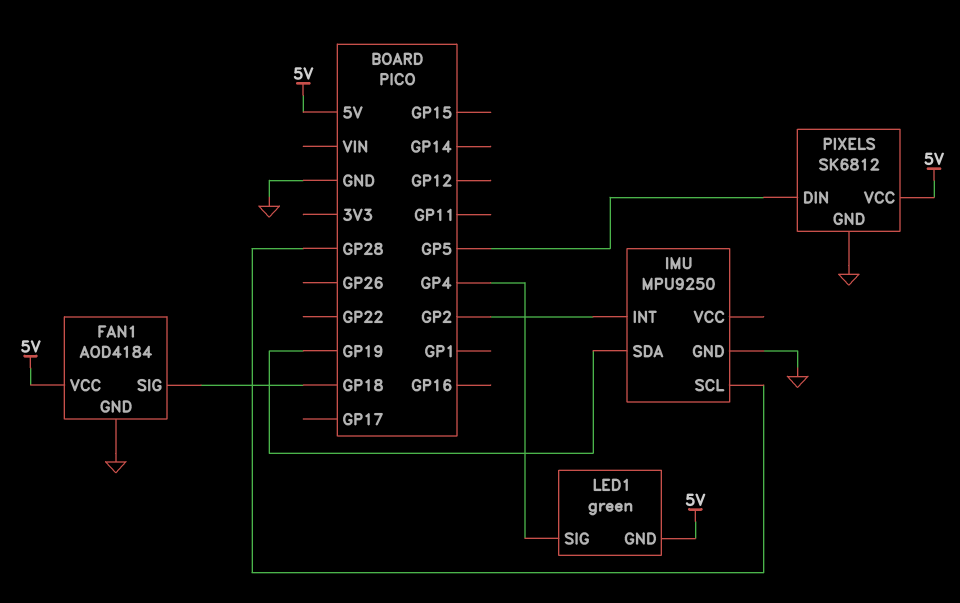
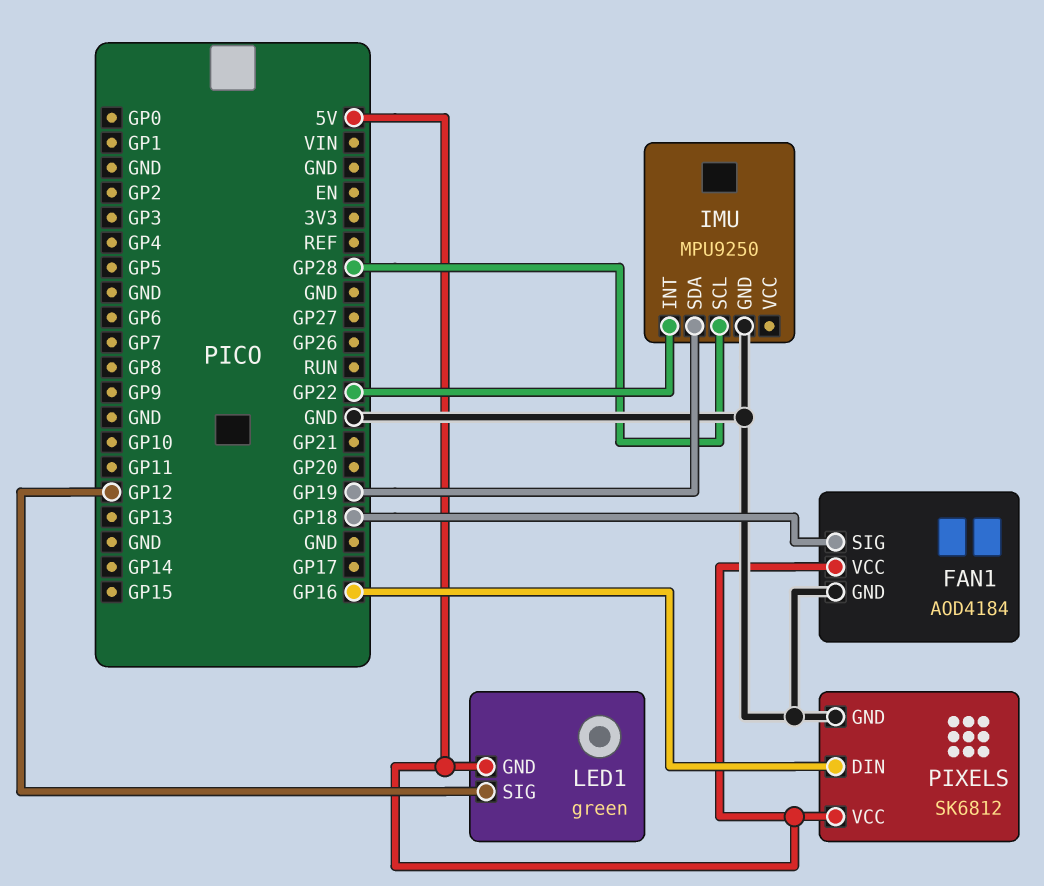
IMU pin INT: GP2 -> GP22
LED1 pin SIG: GP4 -> GP12
PIXELS pin DIN: GP5 -> GP16

